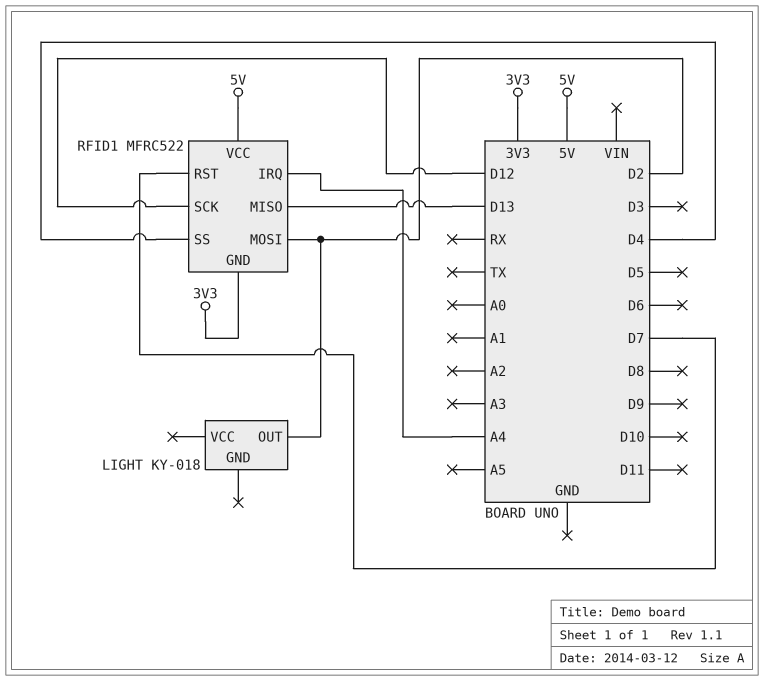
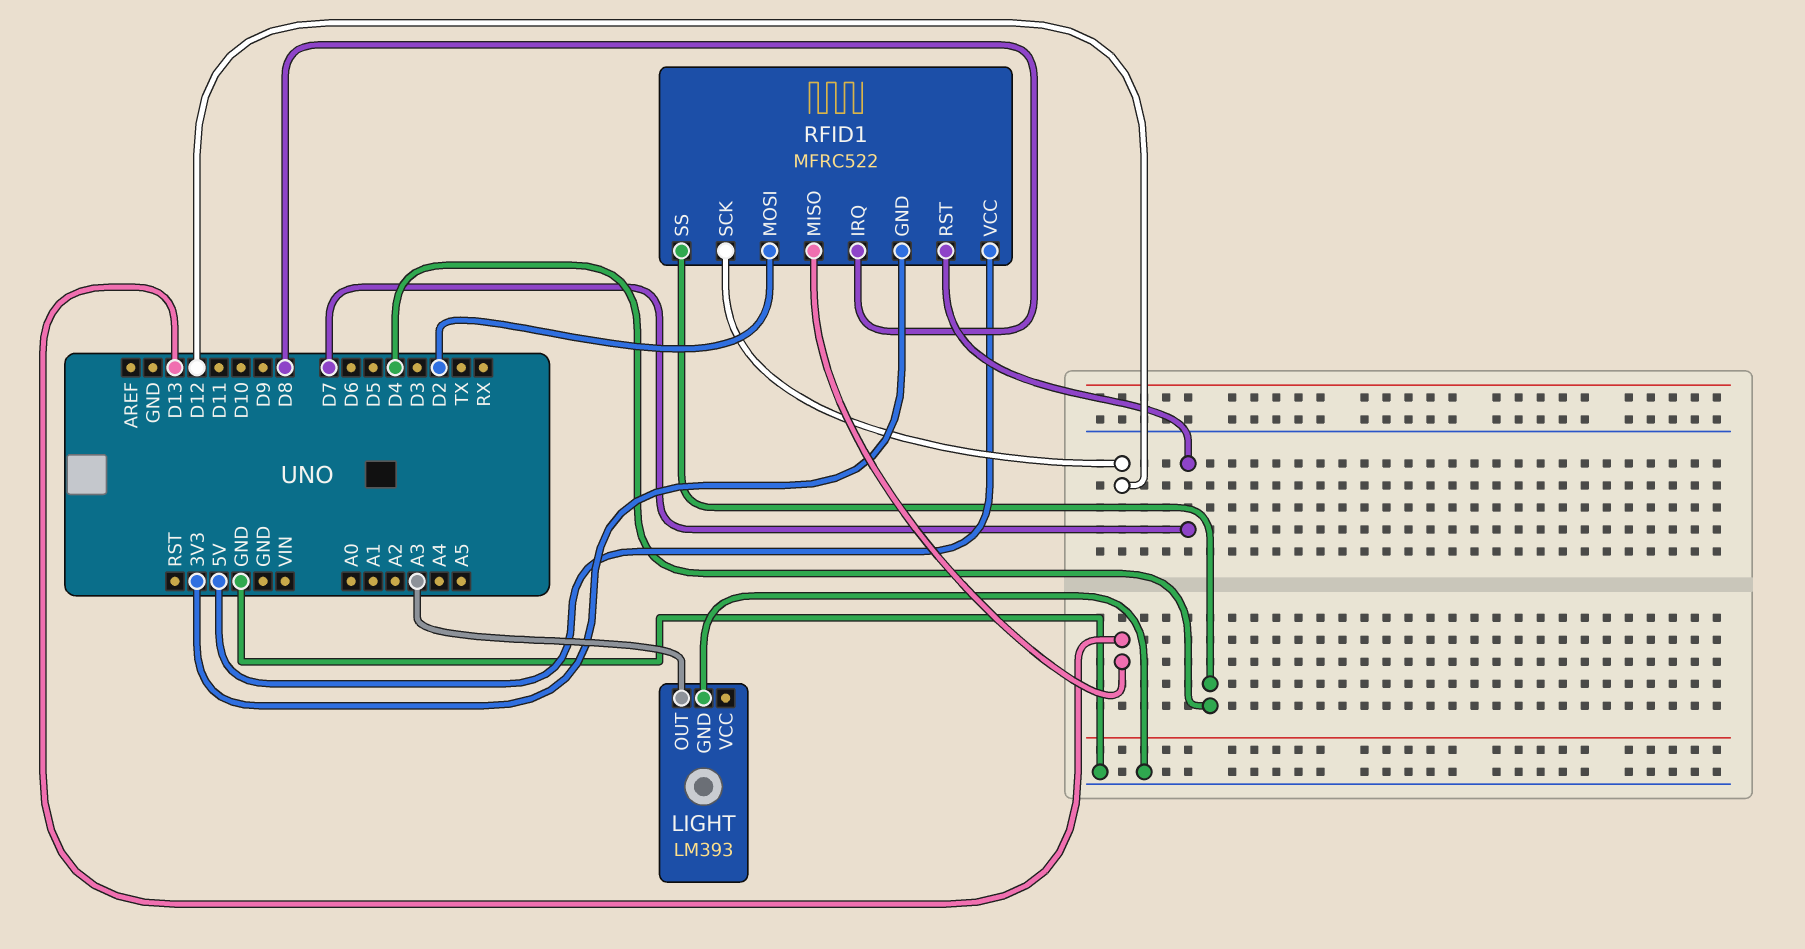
LIGHT: KY-018 -> LM393
LIGHT pin GND: none -> GND
LIGHT pin OUT: D2 -> A3
RFID1 pin IRQ: A4 -> D8

